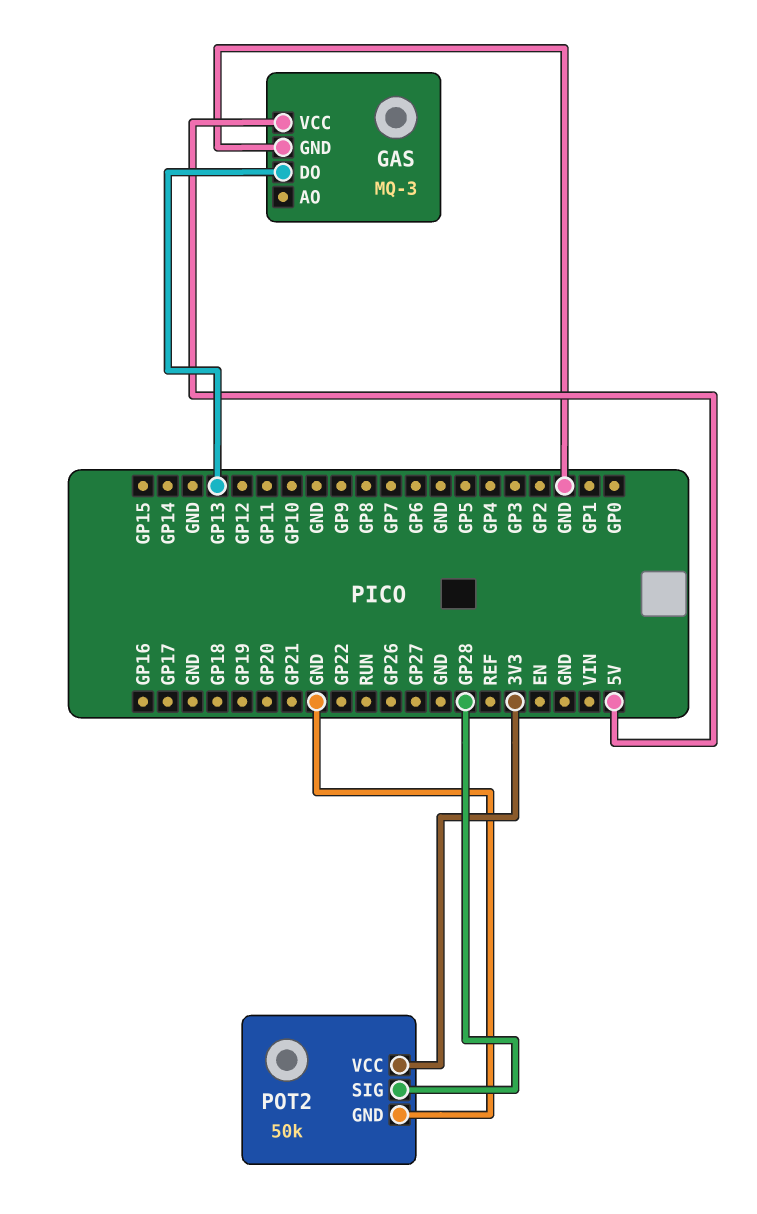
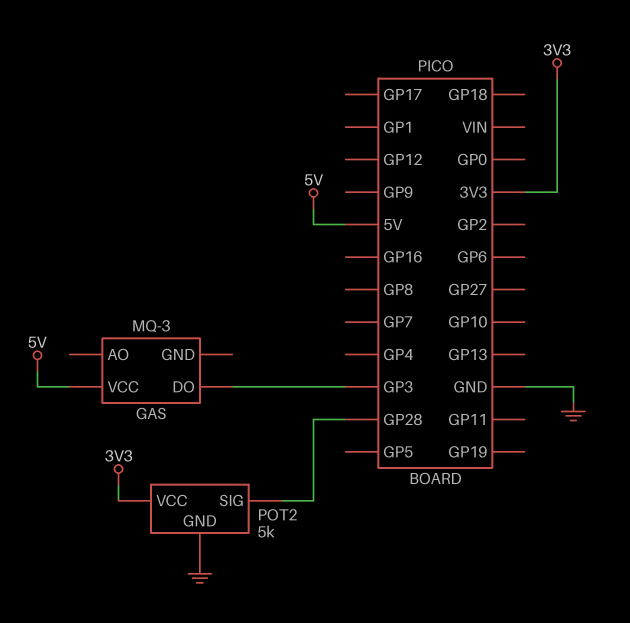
GAS pin DO: GP13 -> GP3
GAS pin GND: GND -> none
POT2: 50k -> 5k

